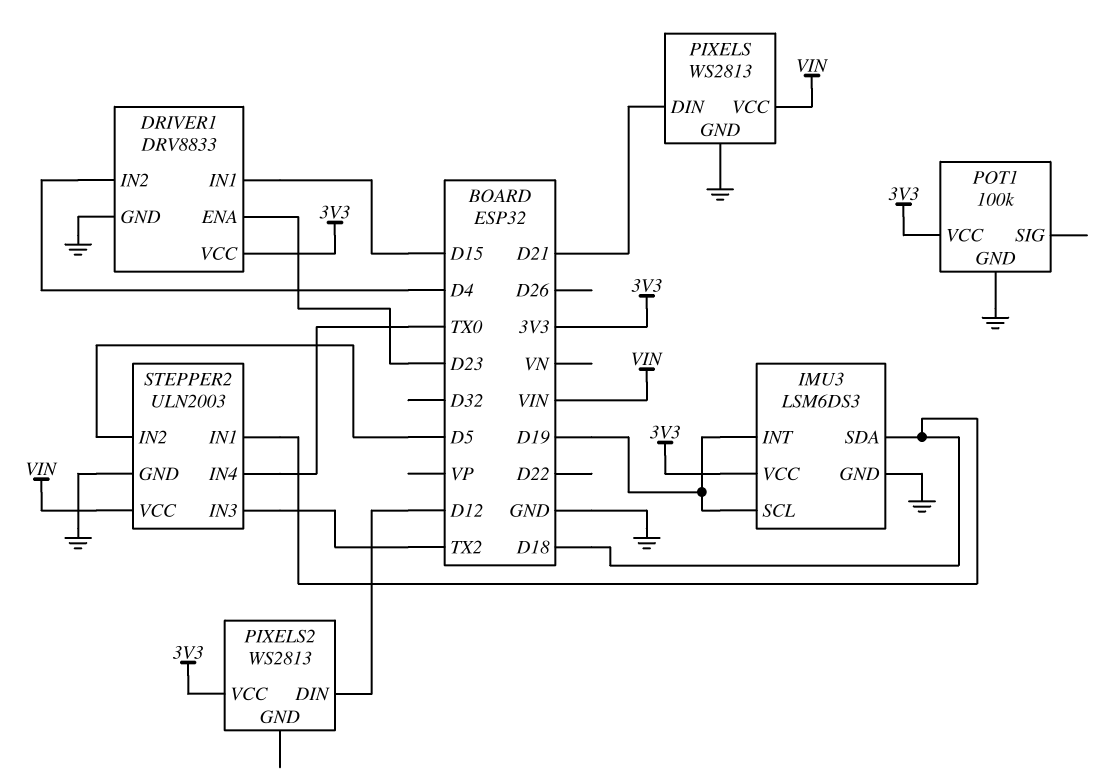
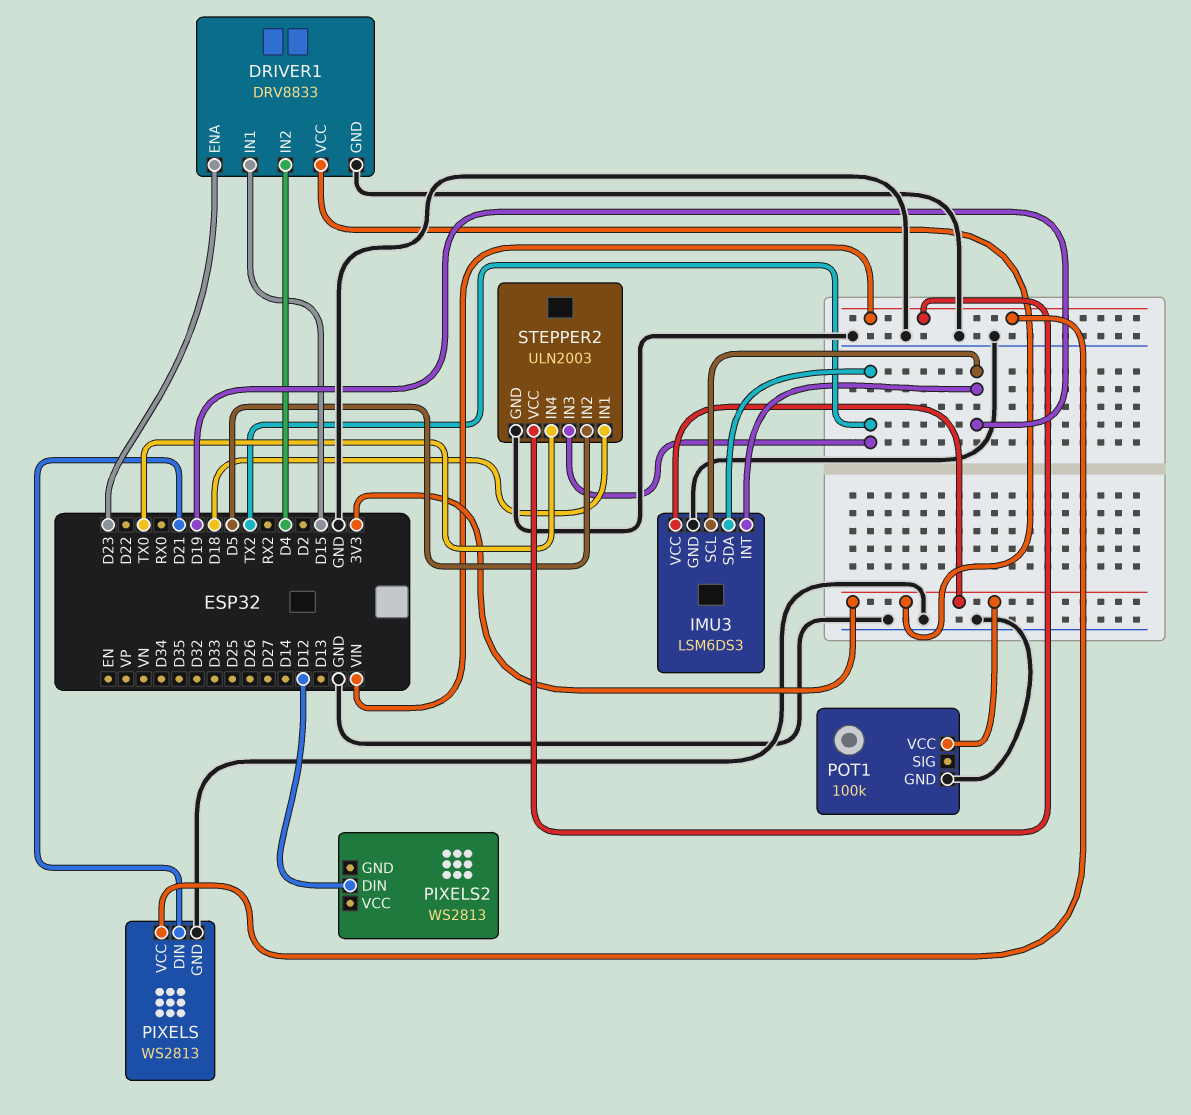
IMU3 pin SDA: D18 -> TX2
PIXELS2 pin VCC: 3V3 -> none

